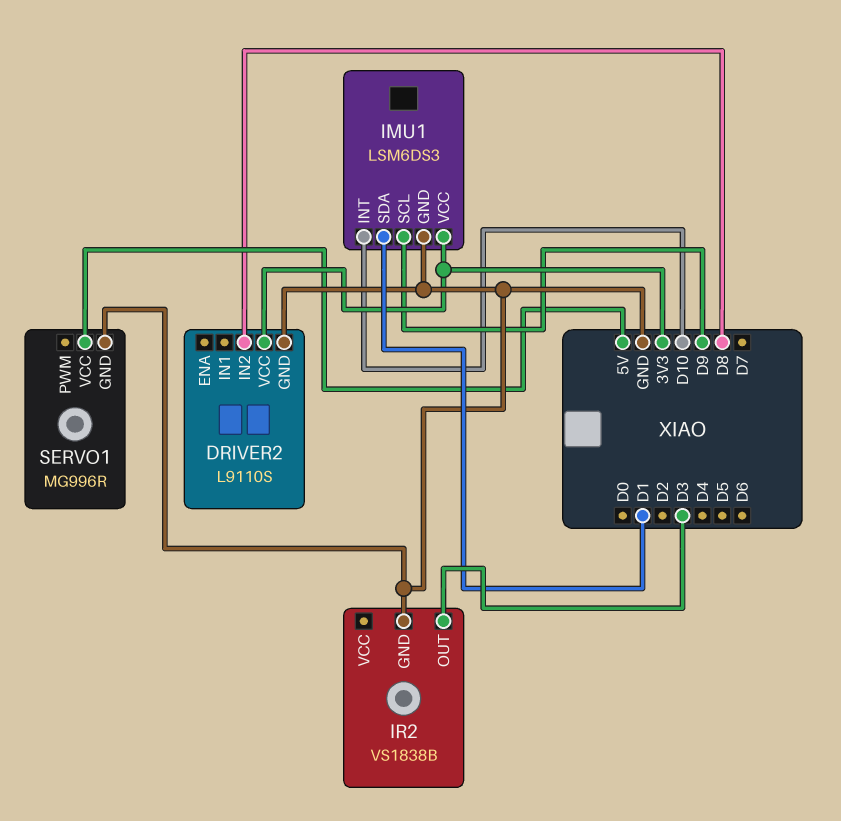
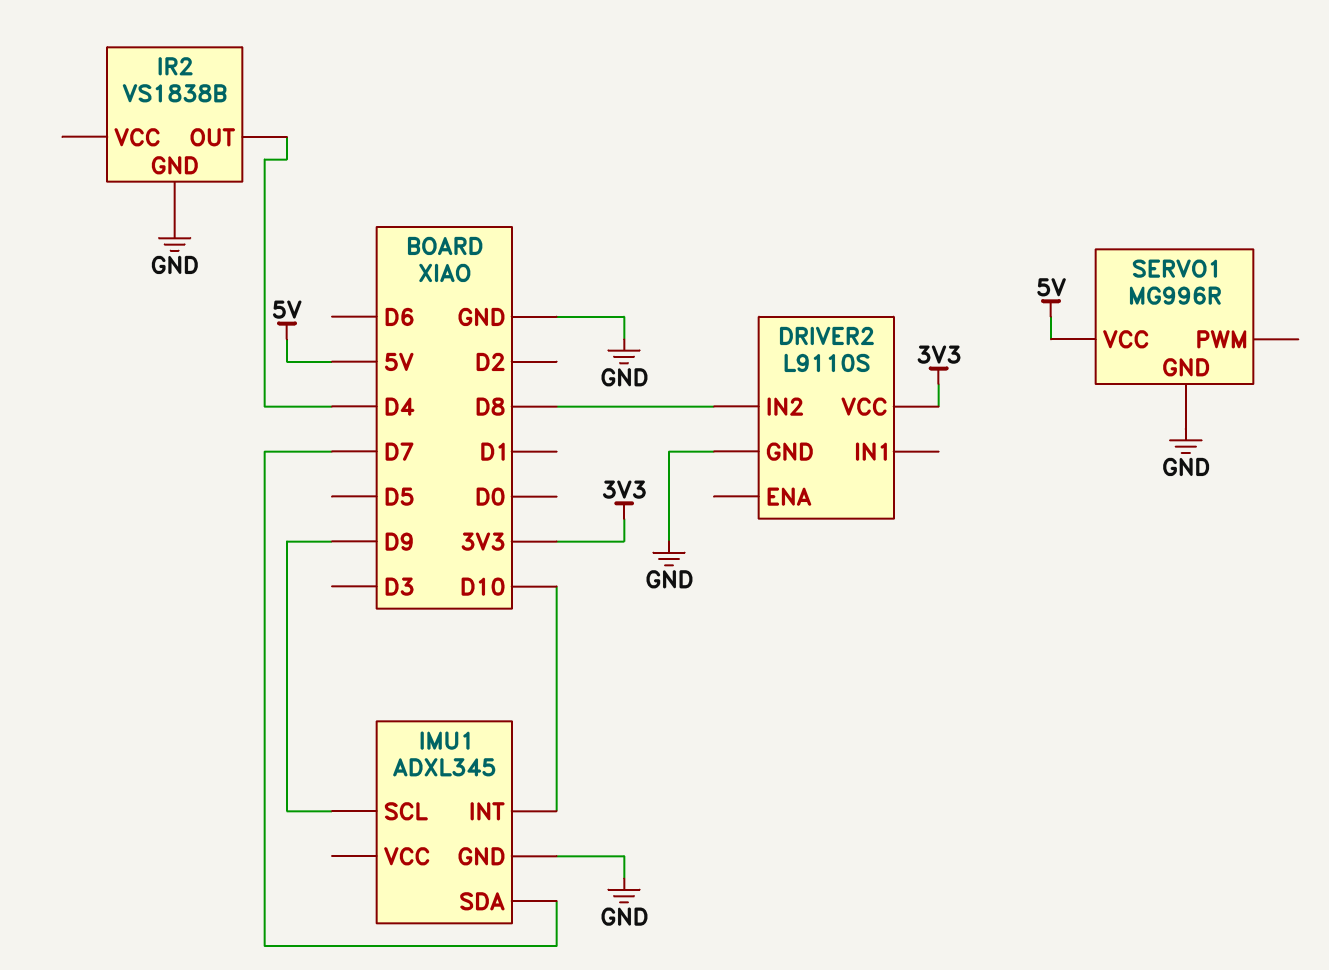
IMU1: LSM6DS3 -> ADXL345
IMU1 pin SDA: D1 -> D7
IMU1 pin VCC: 3V3 -> none
IR2 pin OUT: D3 -> D4

